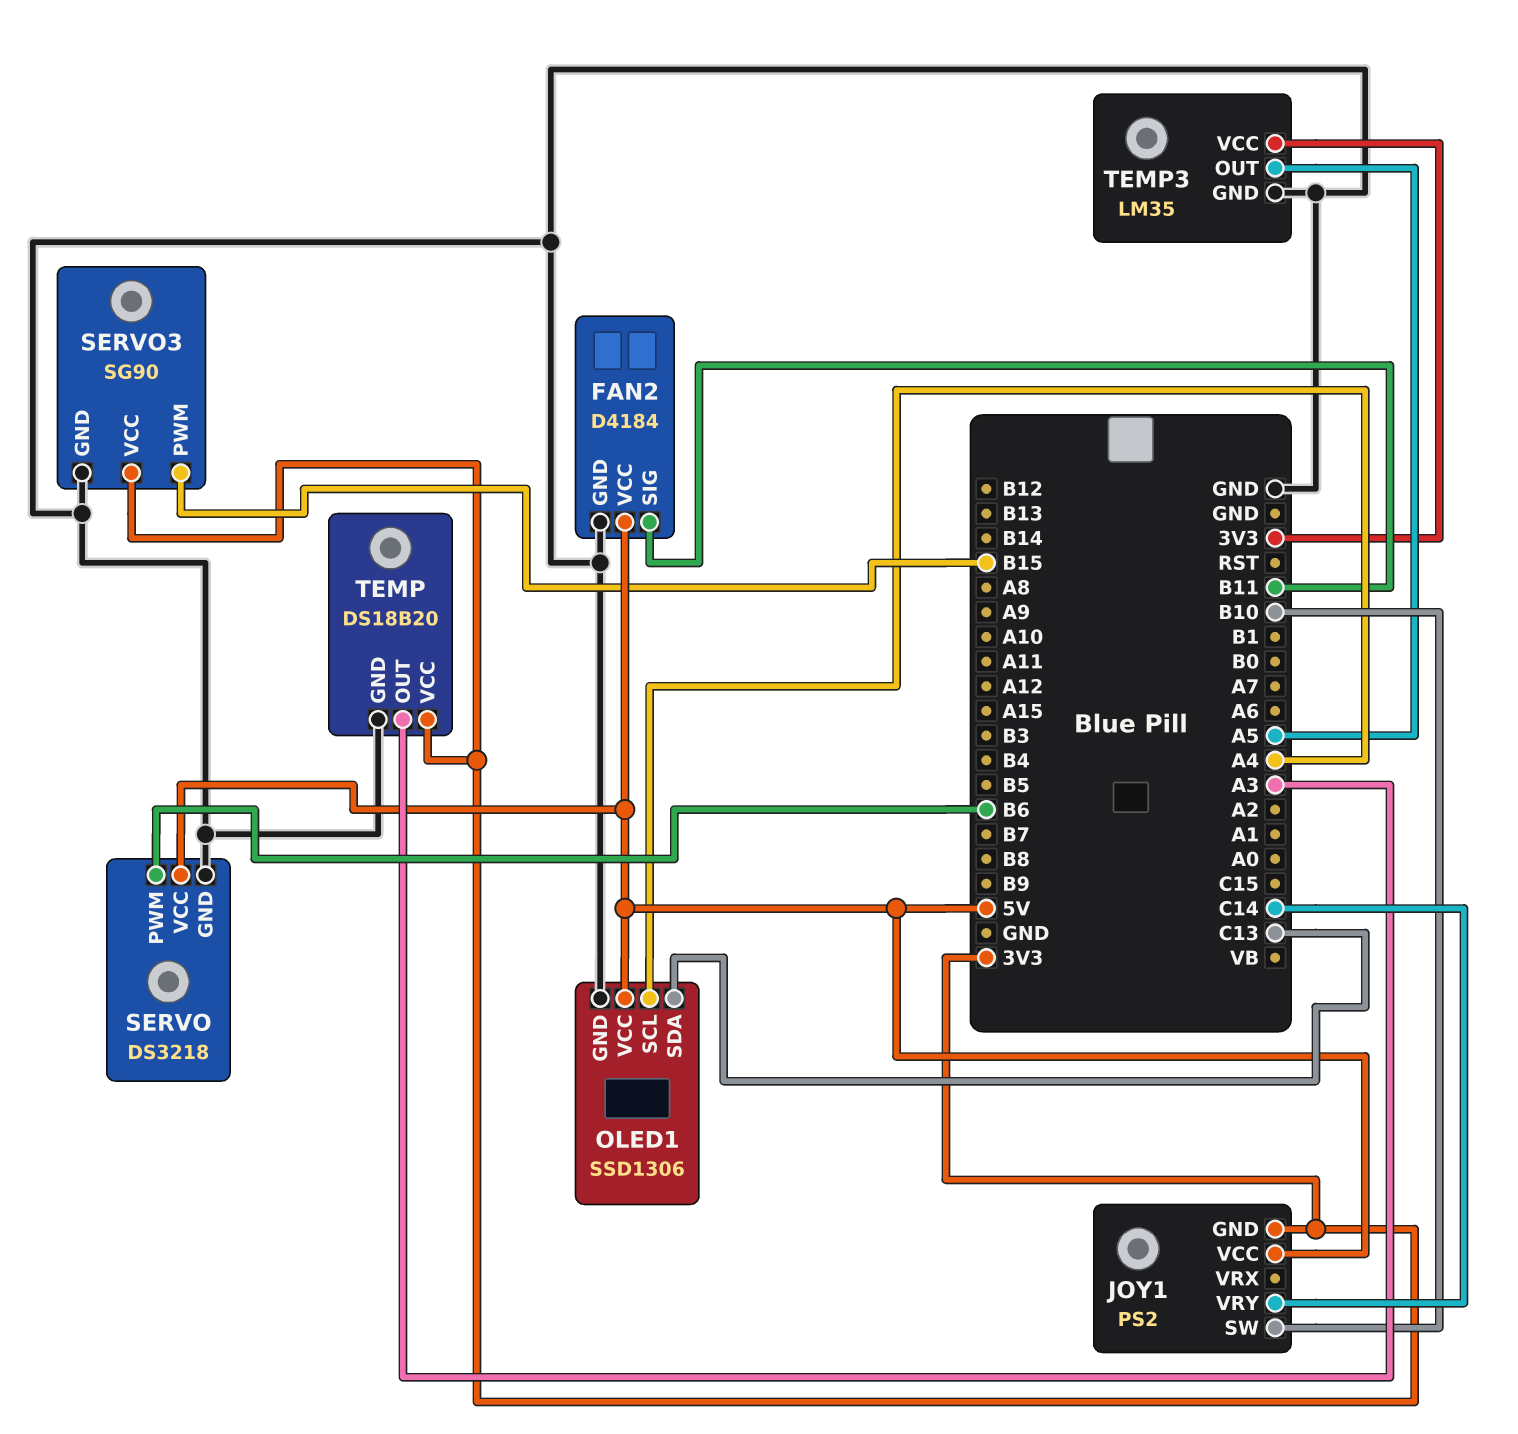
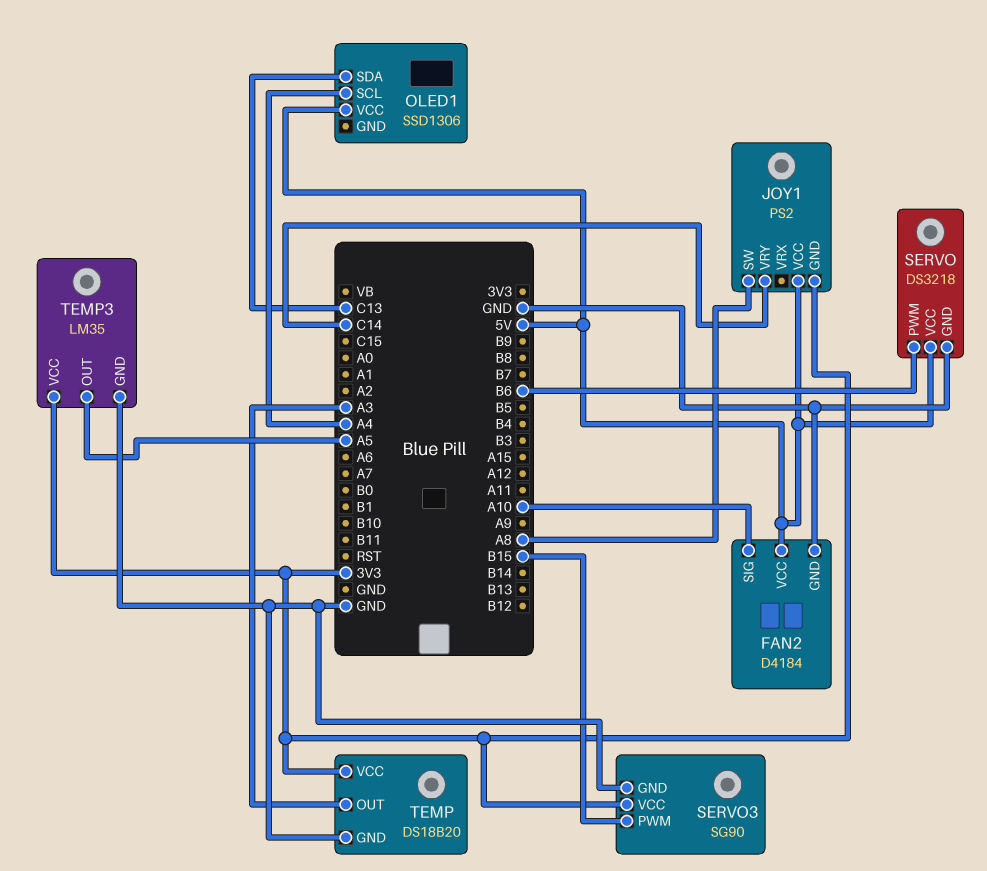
FAN2 pin SIG: B11 -> A10
JOY1 pin SW: B10 -> A8
OLED1 pin GND: GND -> none

